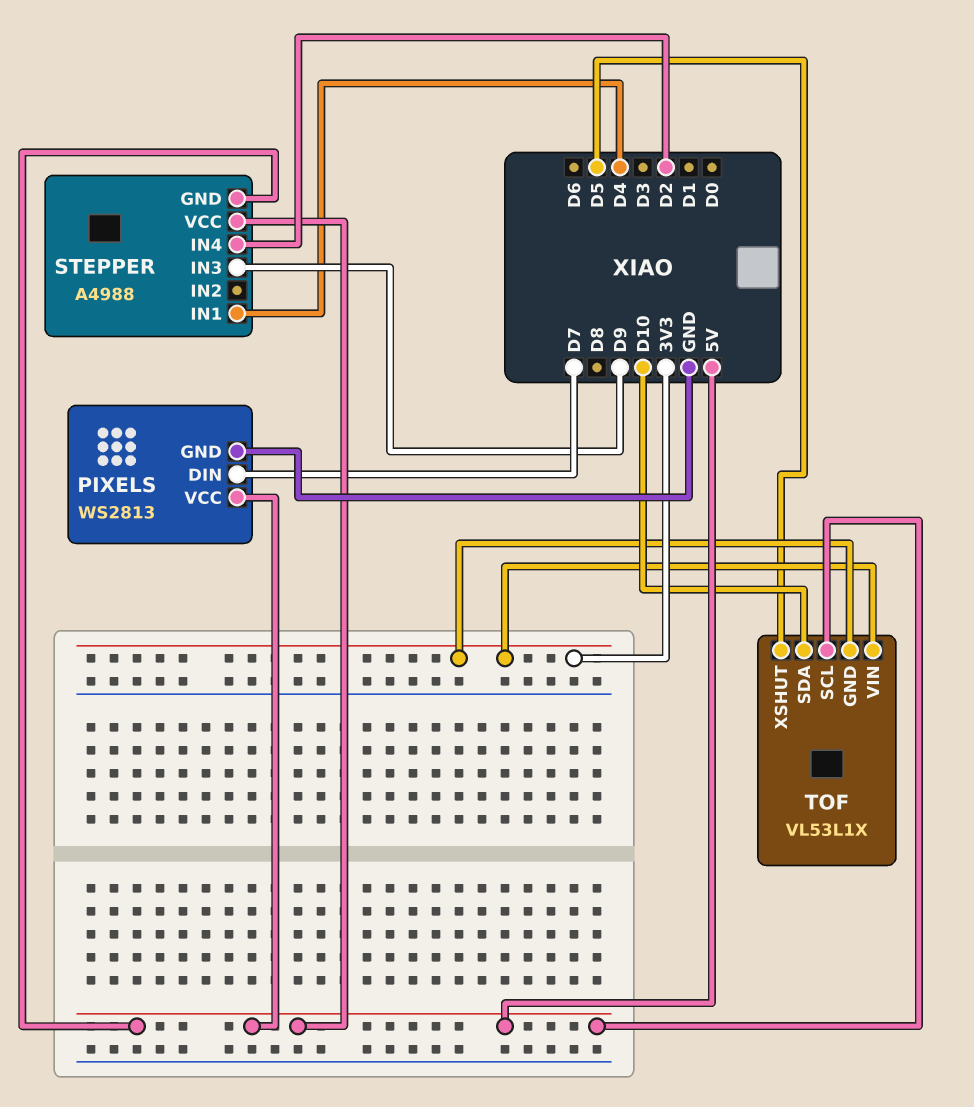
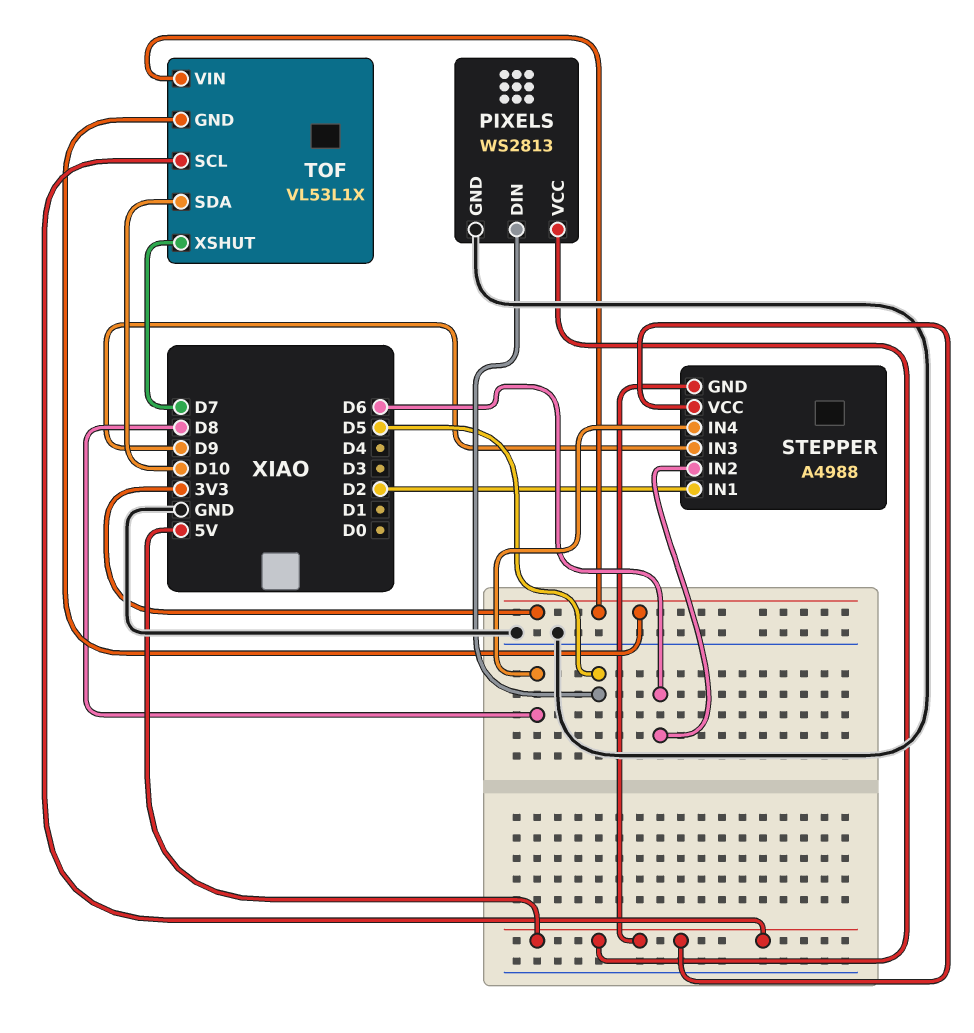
PIXELS pin DIN: D7 -> D5
STEPPER pin IN1: D4 -> D2
STEPPER pin IN2: none -> D6
STEPPER pin IN4: D2 -> D8
TOF pin XSHUT: D5 -> D7

